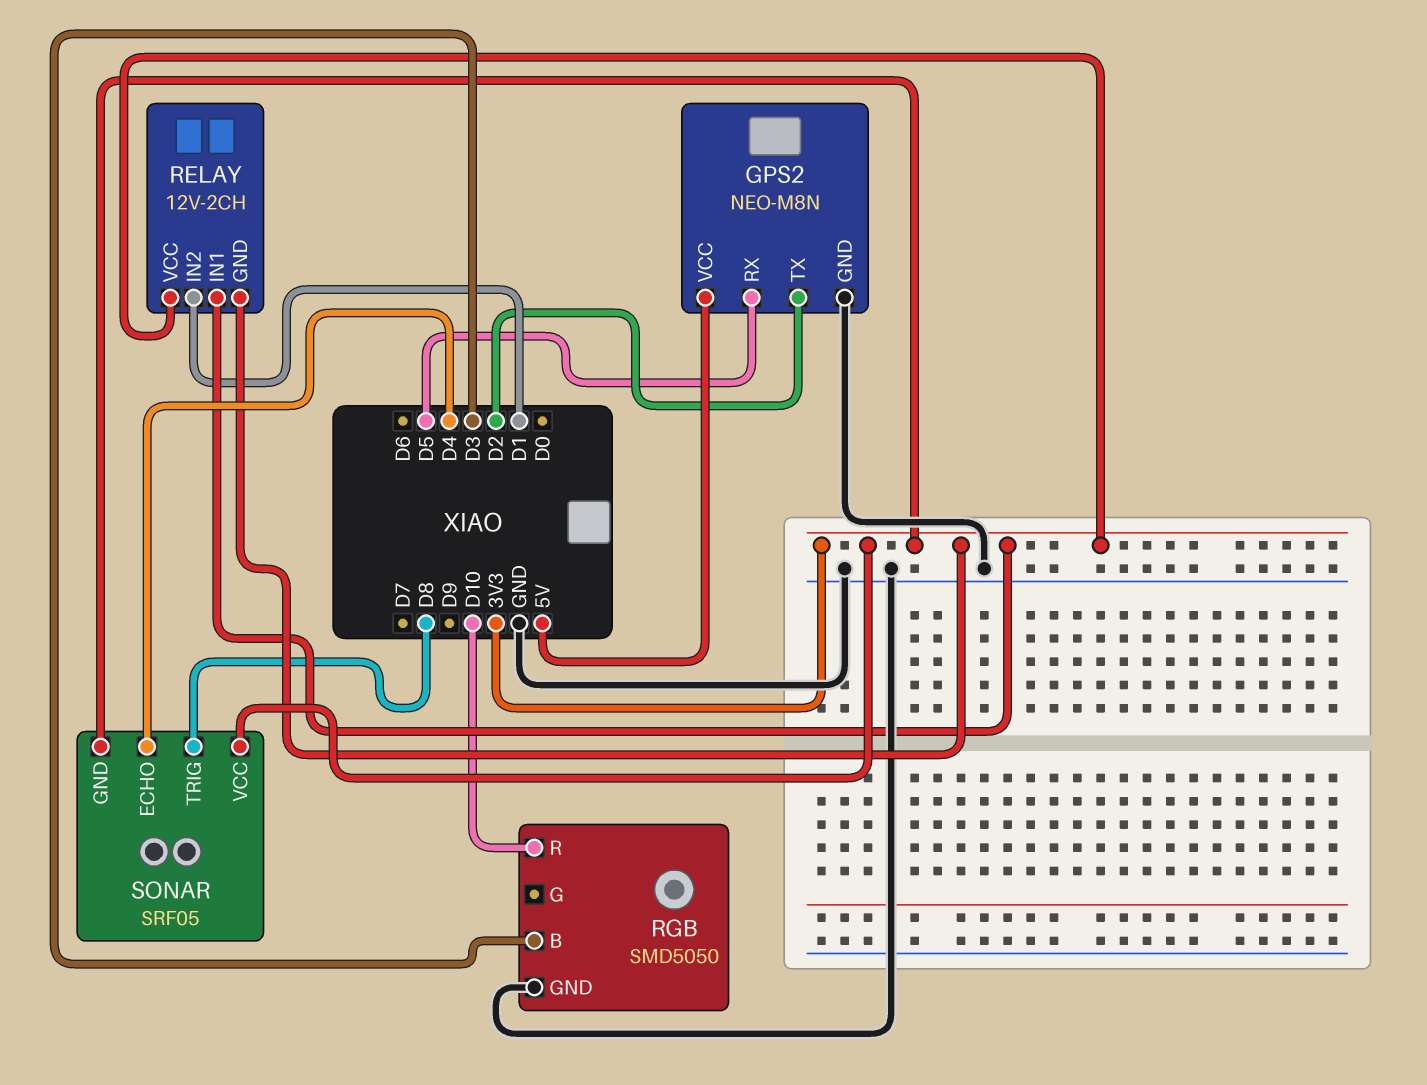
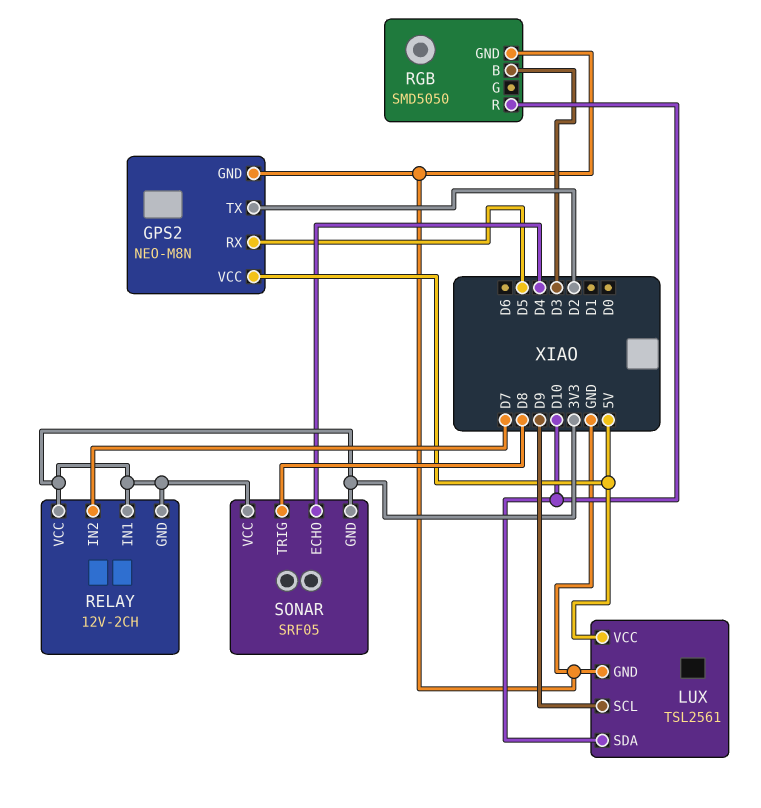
LUX: none -> TSL2561
LUX pin GND: none -> GND
LUX pin SCL: none -> D9
LUX pin SDA: none -> D10
LUX pin VCC: none -> 5V
RELAY pin IN2: D1 -> D7

